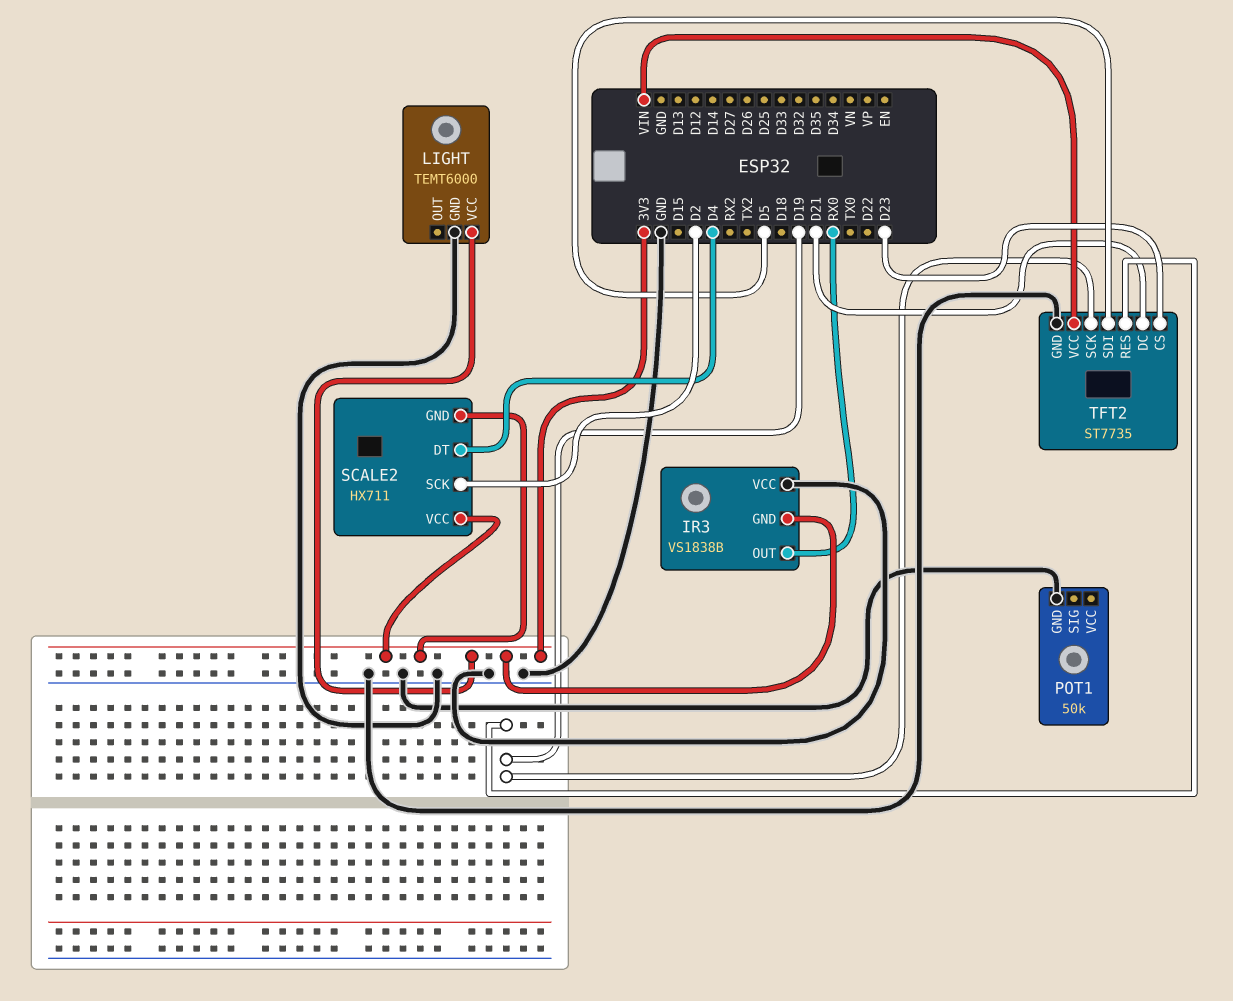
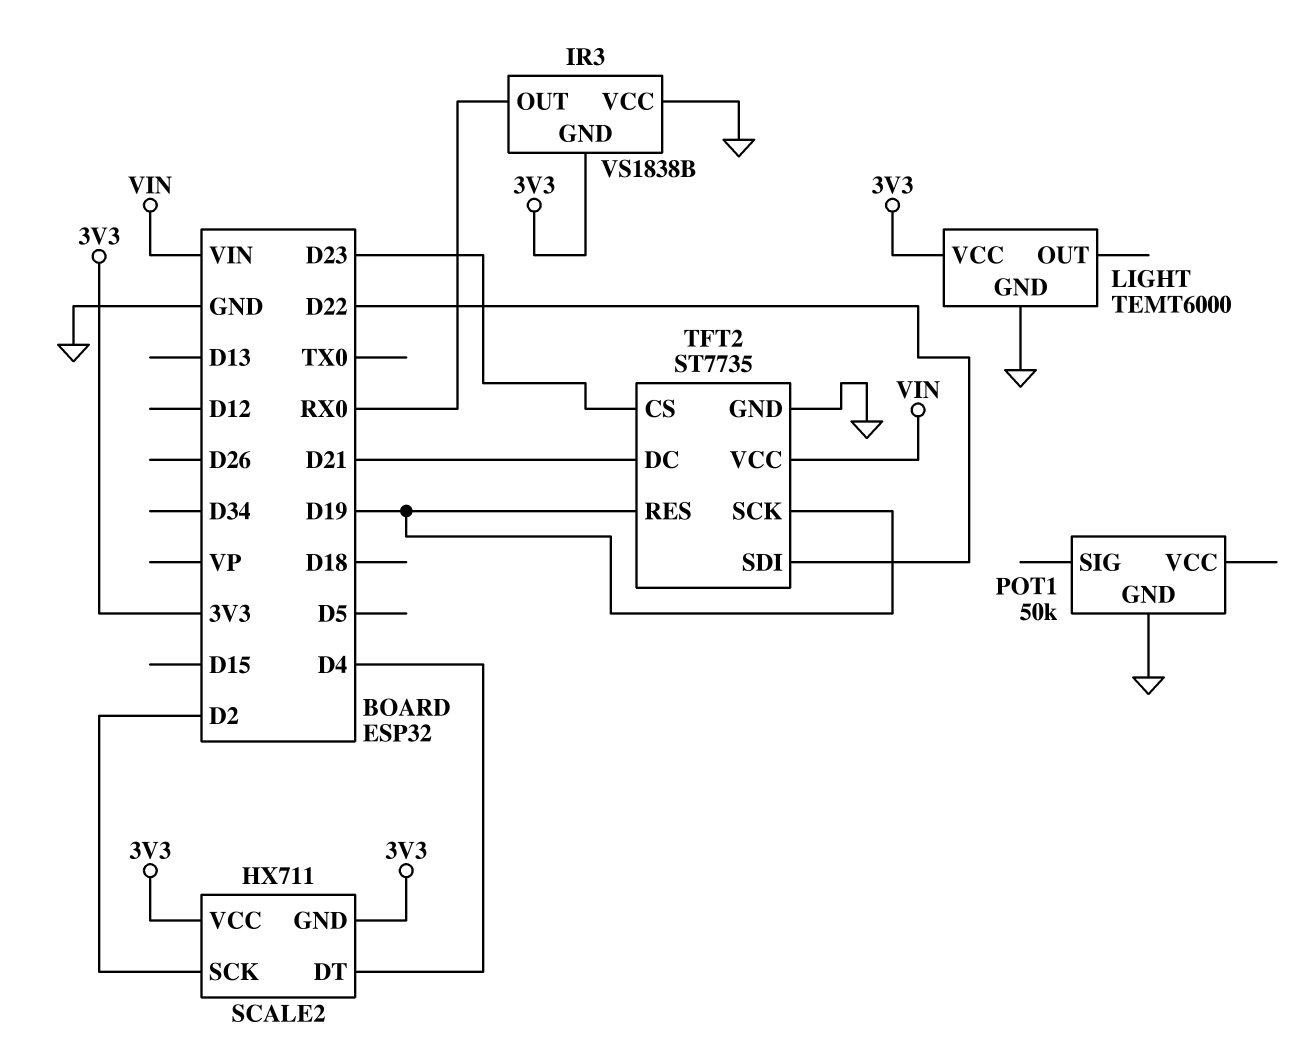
TFT2 pin SDI: D5 -> D22

